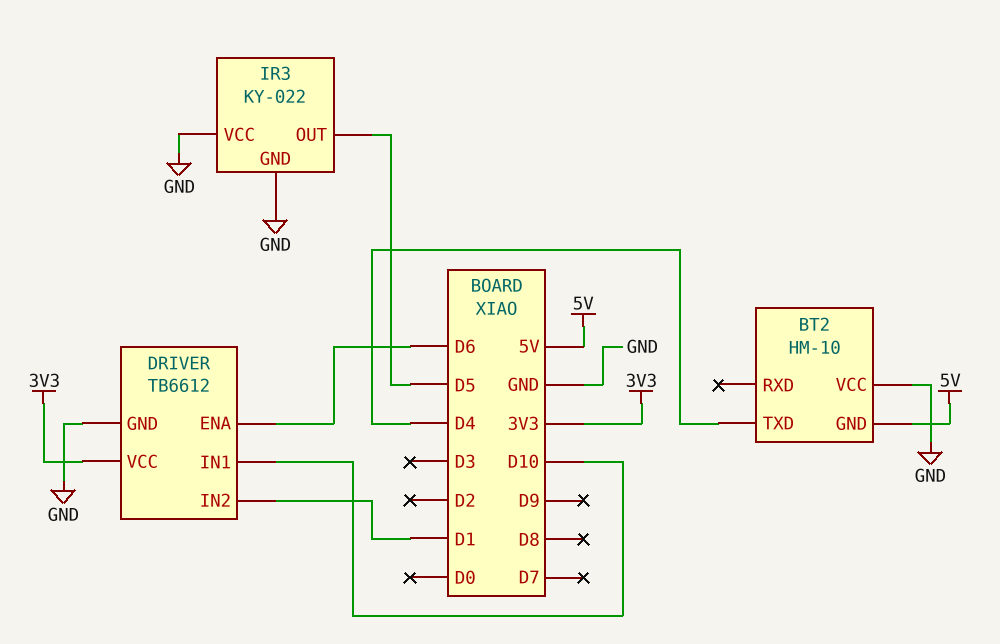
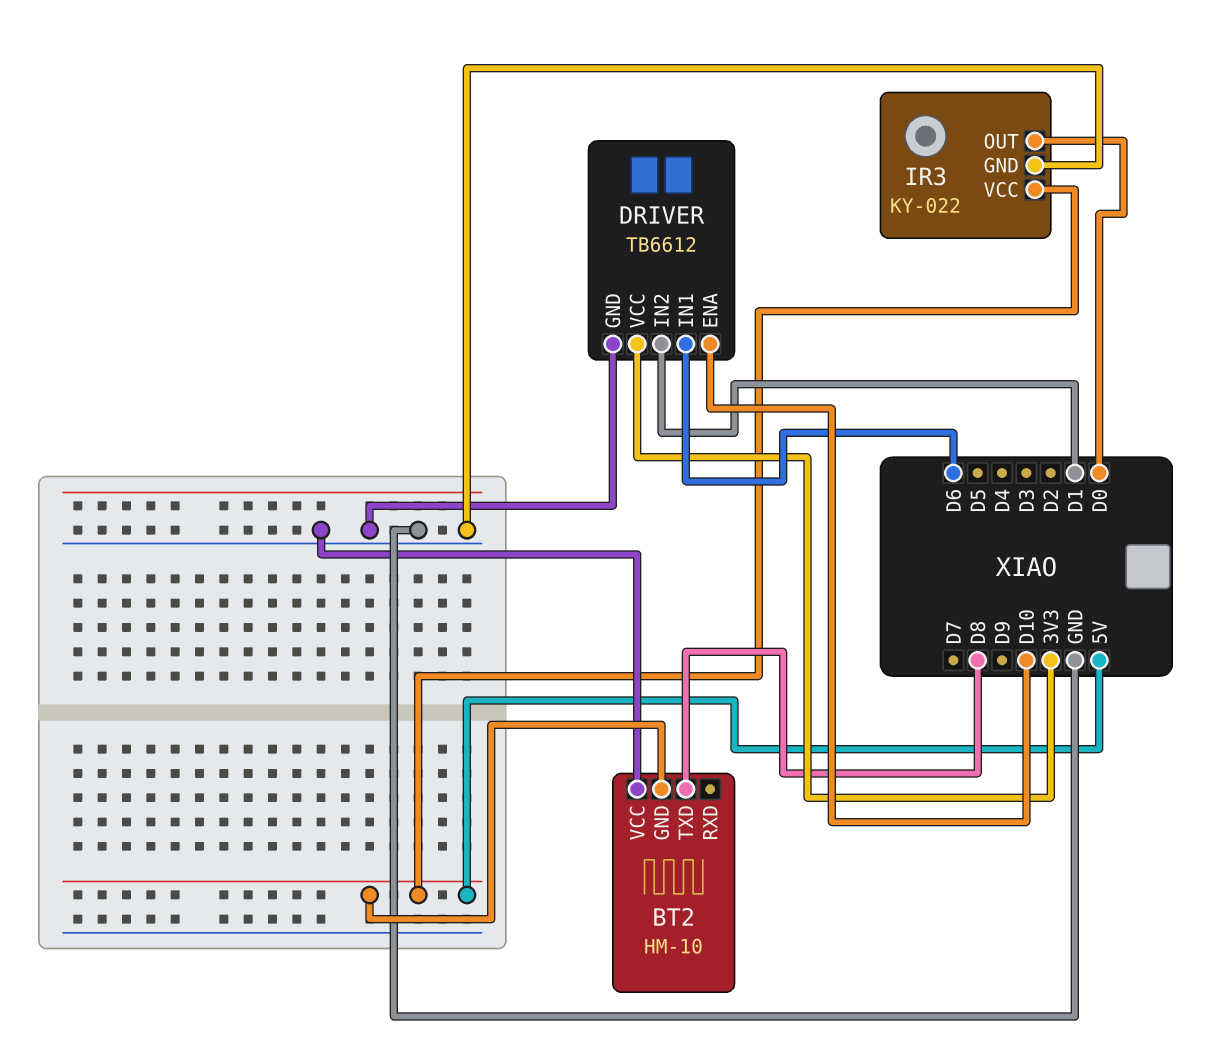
BT2 pin TXD: D4 -> D8
DRIVER pin ENA: D6 -> D10
DRIVER pin IN1: D10 -> D6
IR3 pin OUT: D5 -> D0
IR3 pin VCC: GND -> 5V

